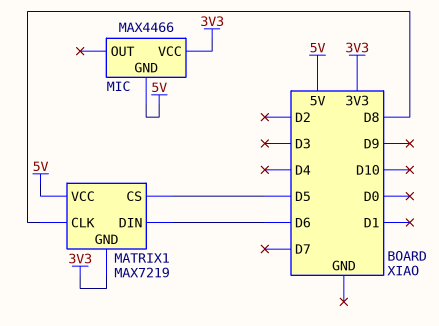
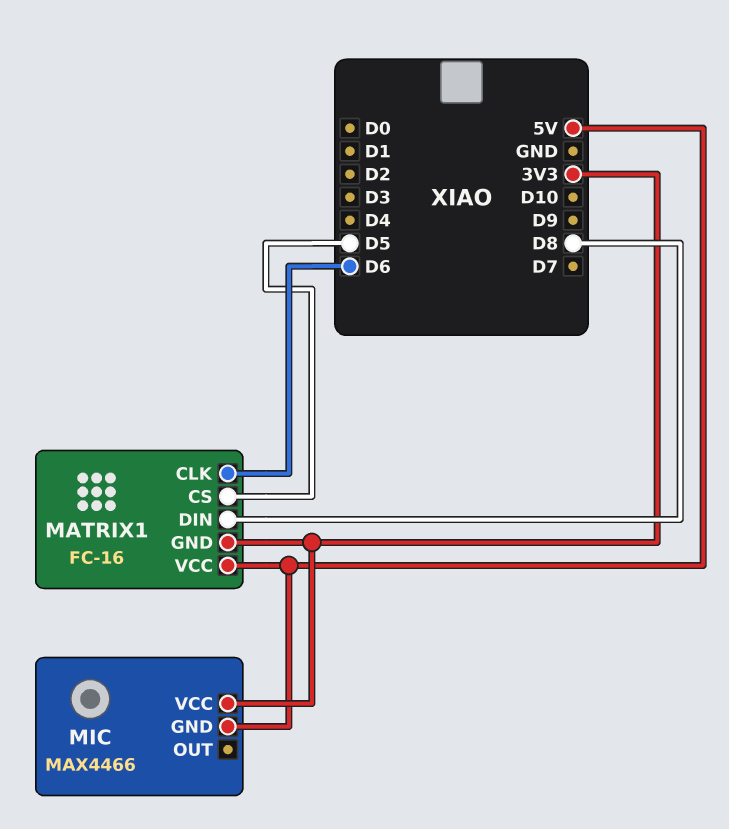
MATRIX1: MAX7219 -> FC-16
MATRIX1 pin CLK: D8 -> D6
MATRIX1 pin DIN: D6 -> D8

